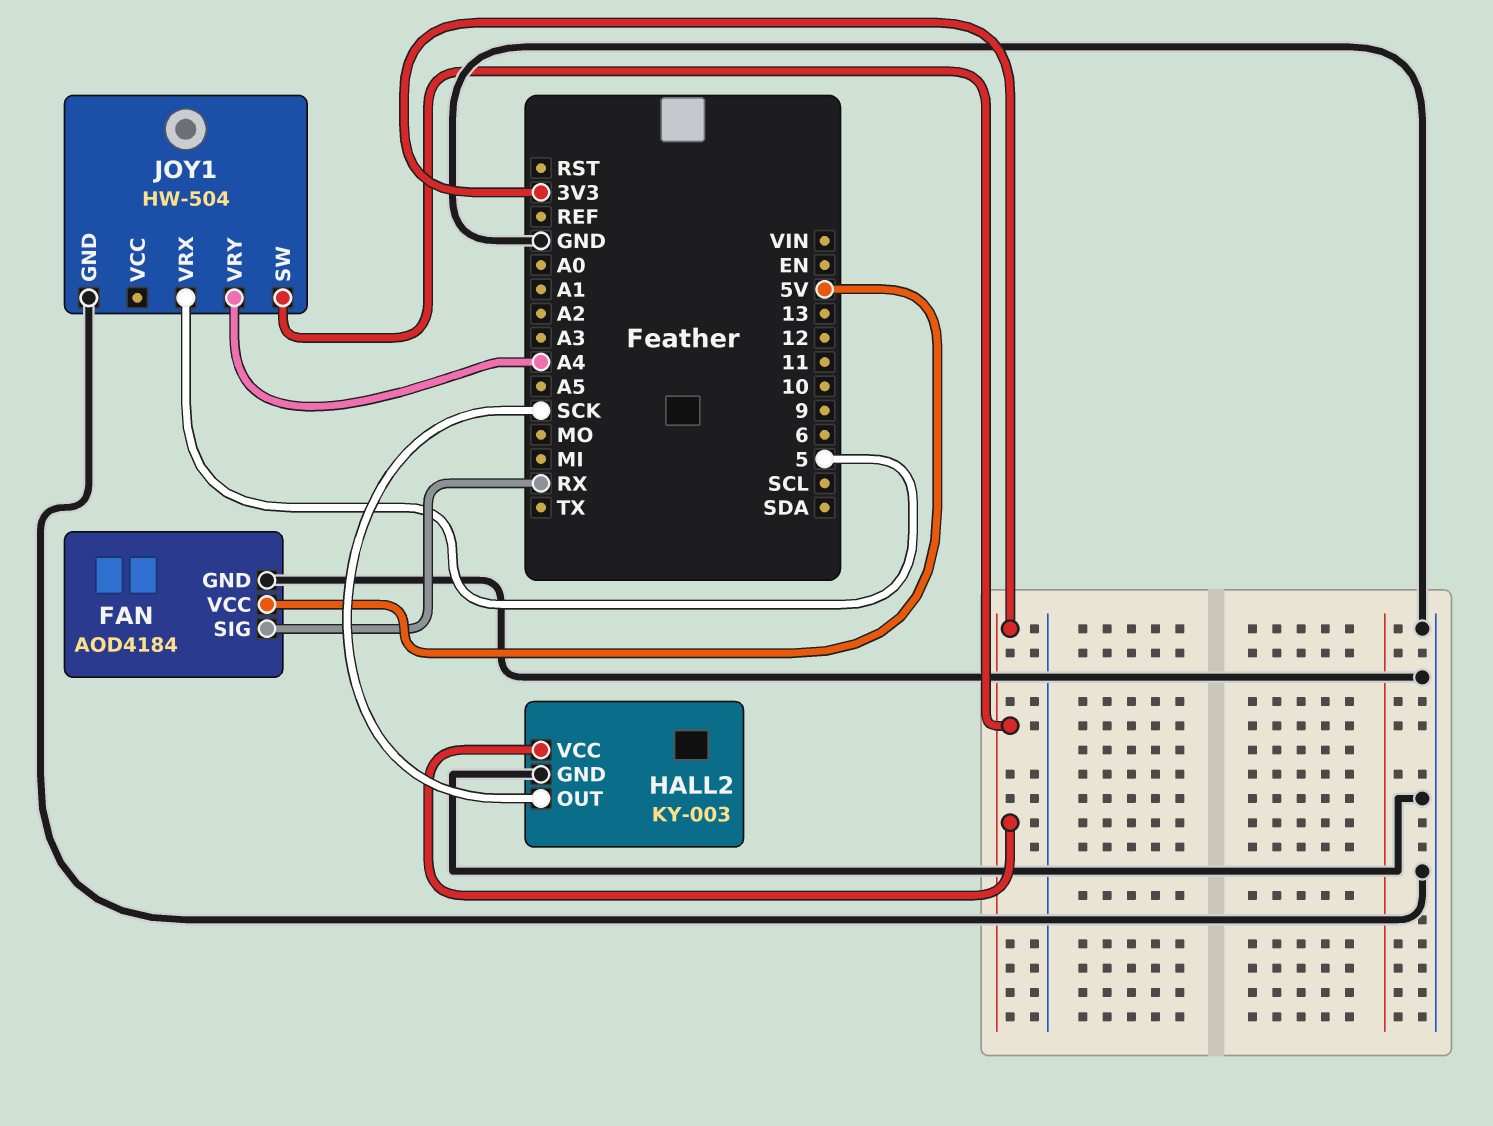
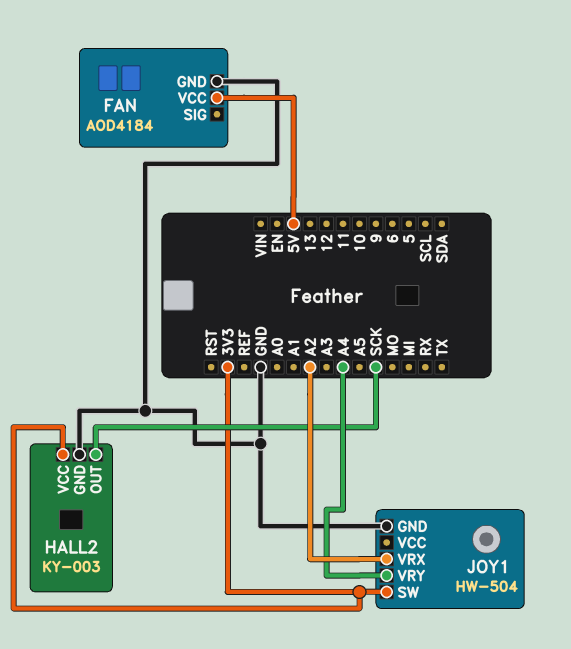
FAN pin SIG: RX -> none
JOY1 pin VRX: 5 -> A2

